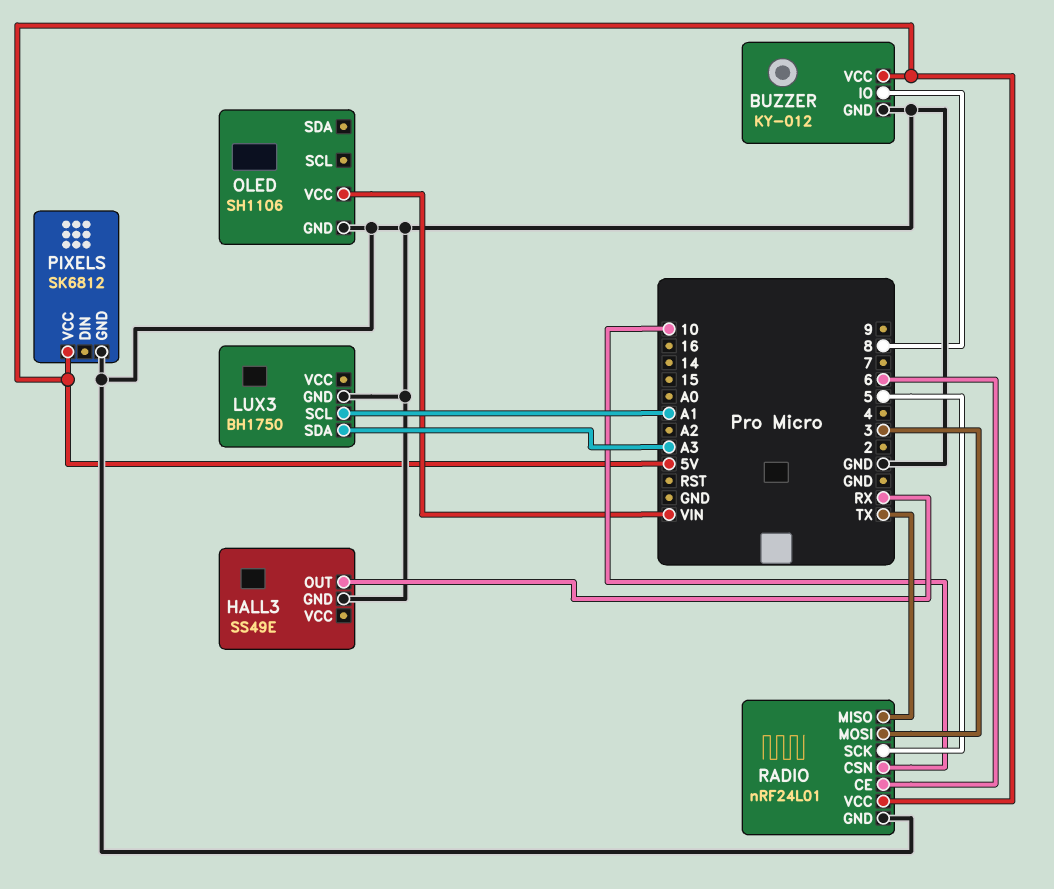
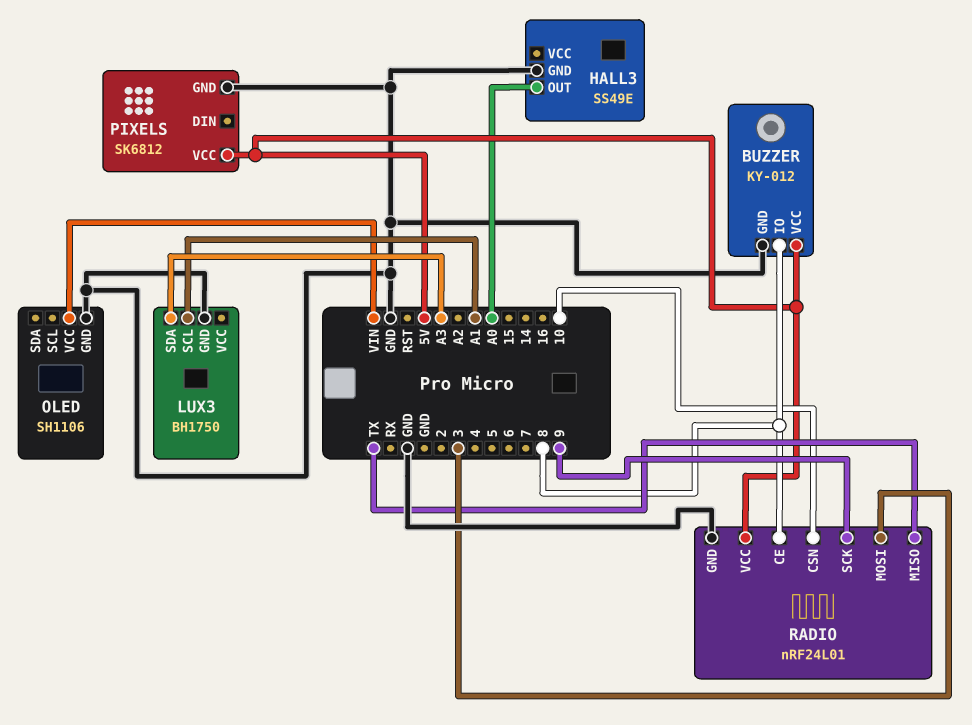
HALL3 pin OUT: RX -> A0
RADIO pin CE: 6 -> 8
RADIO pin SCK: 5 -> 9

